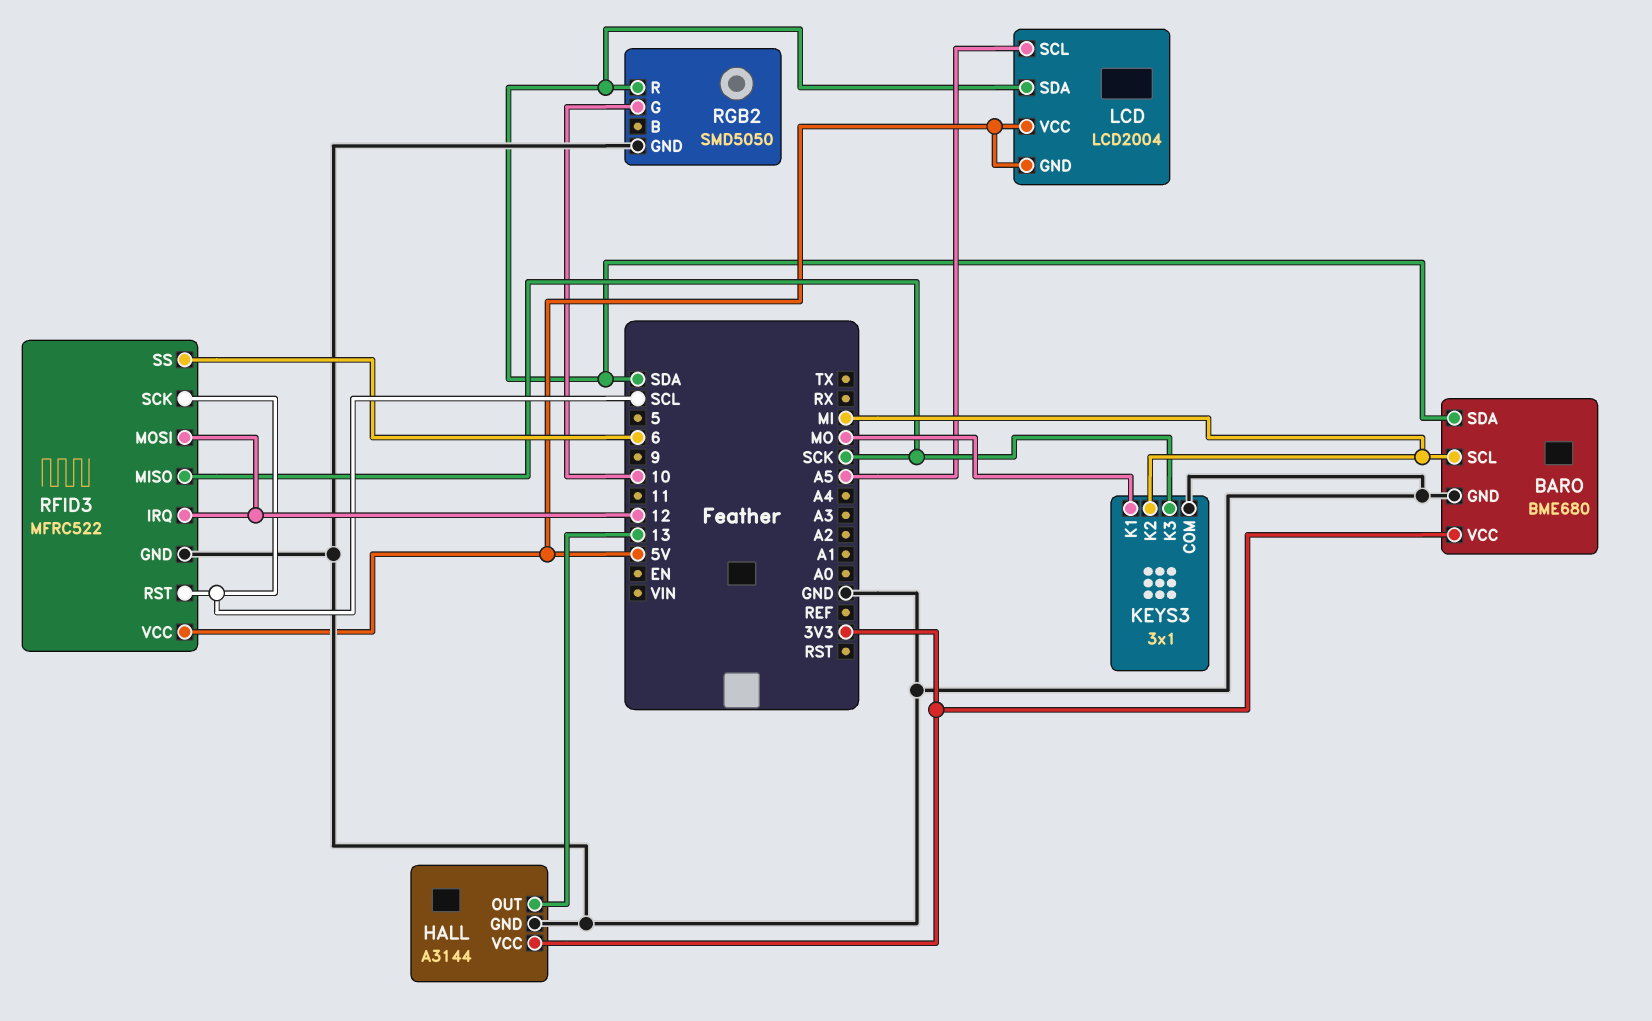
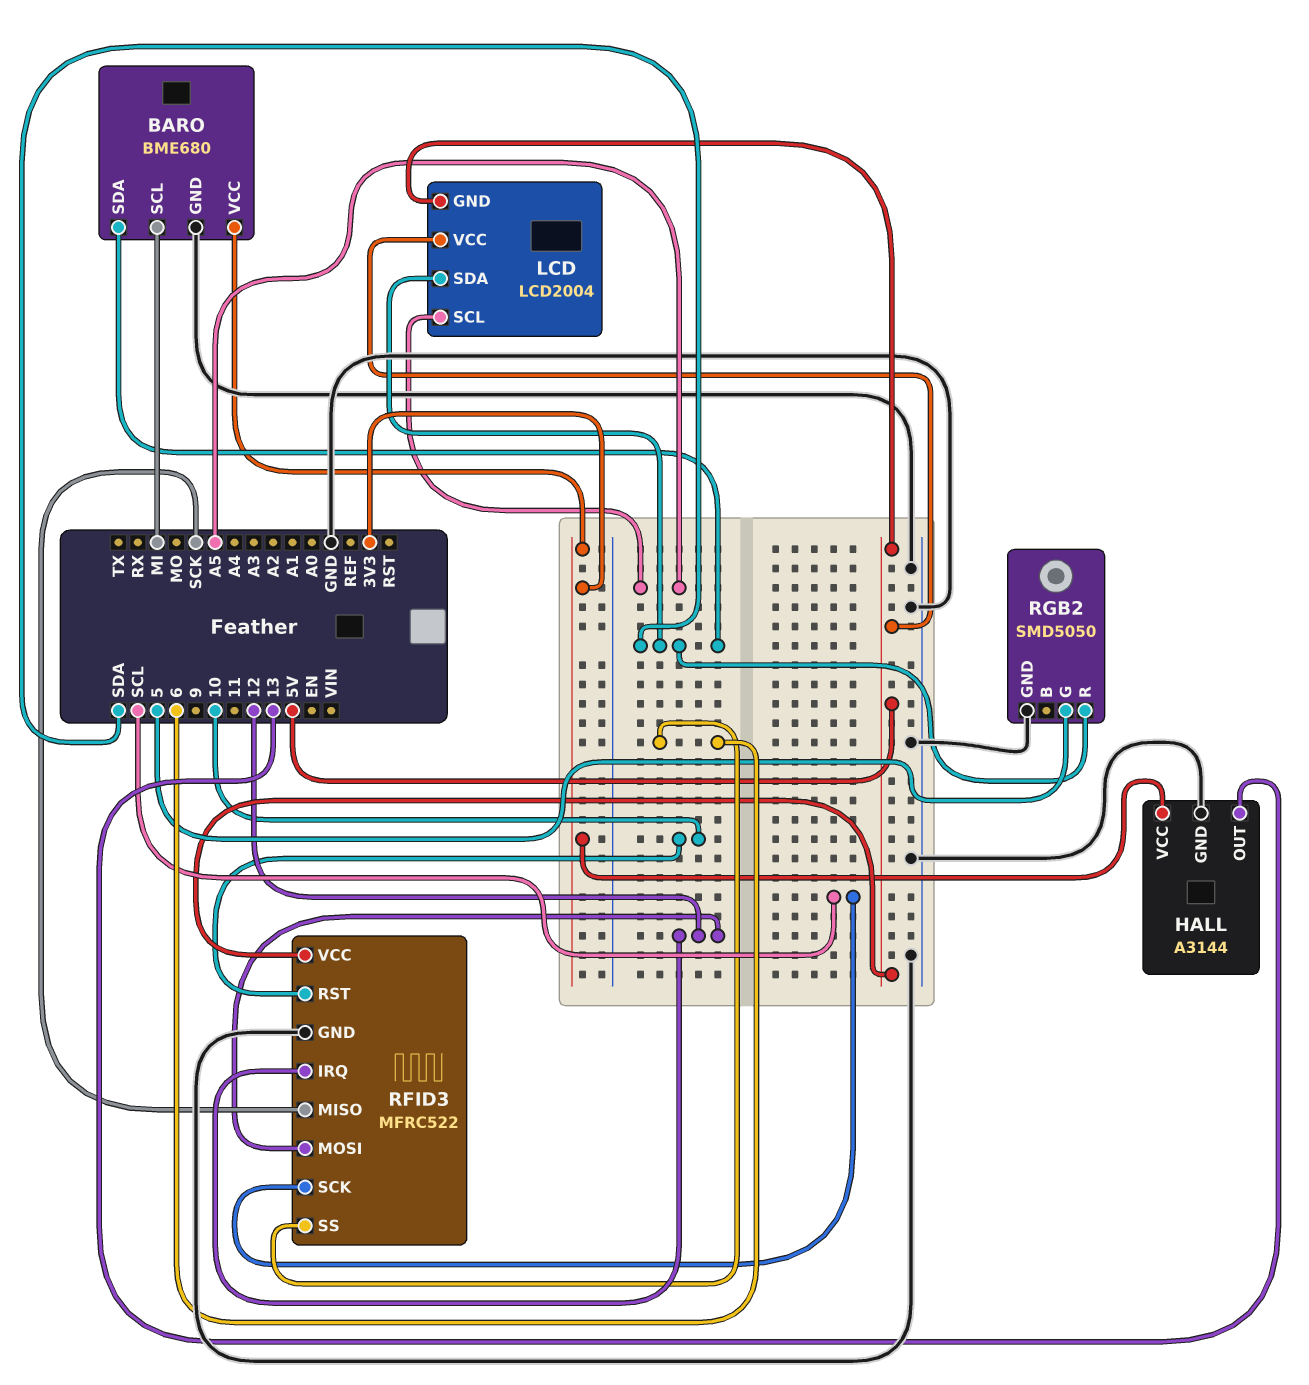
KEYS3: 3x1 -> none
KEYS3 pin COM: GND -> none
KEYS3 pin K1: MO -> none
KEYS3 pin K2: MI -> none
KEYS3 pin K3: SCK -> none
RFID3 pin RST: SCL -> 10
RGB2 pin G: 10 -> 5

